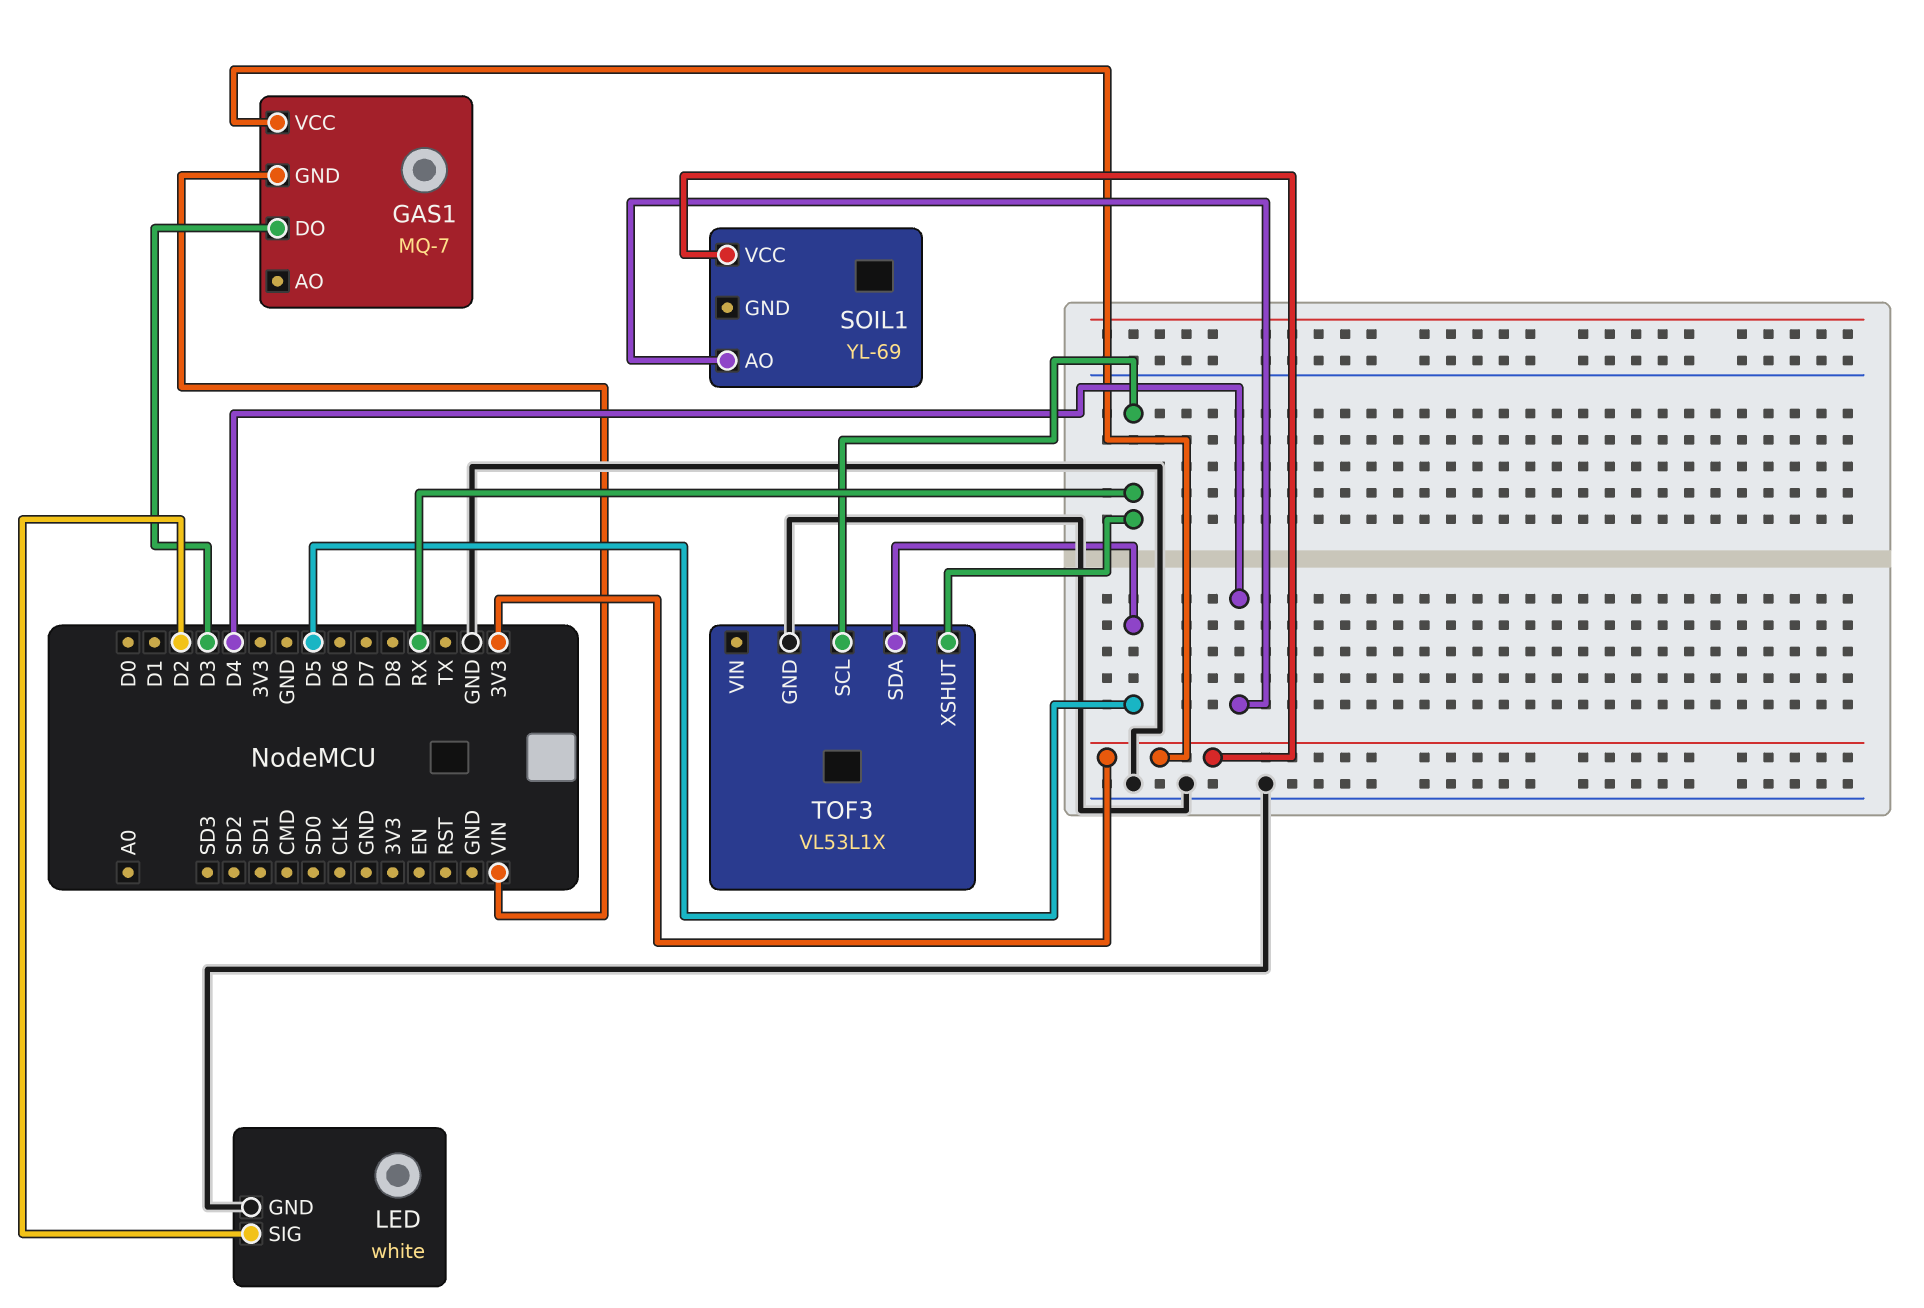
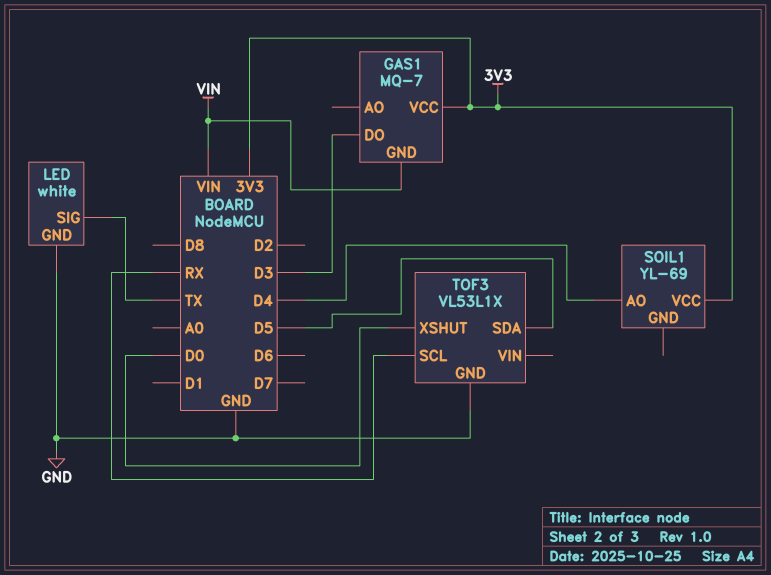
LED pin SIG: D2 -> TX
TOF3 pin XSHUT: RX -> D0

